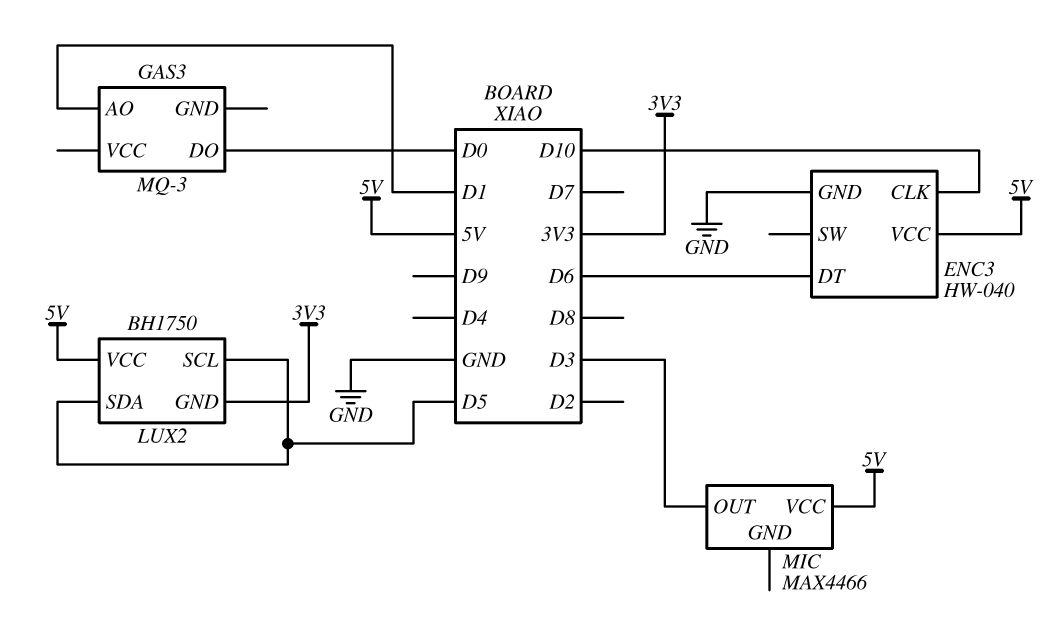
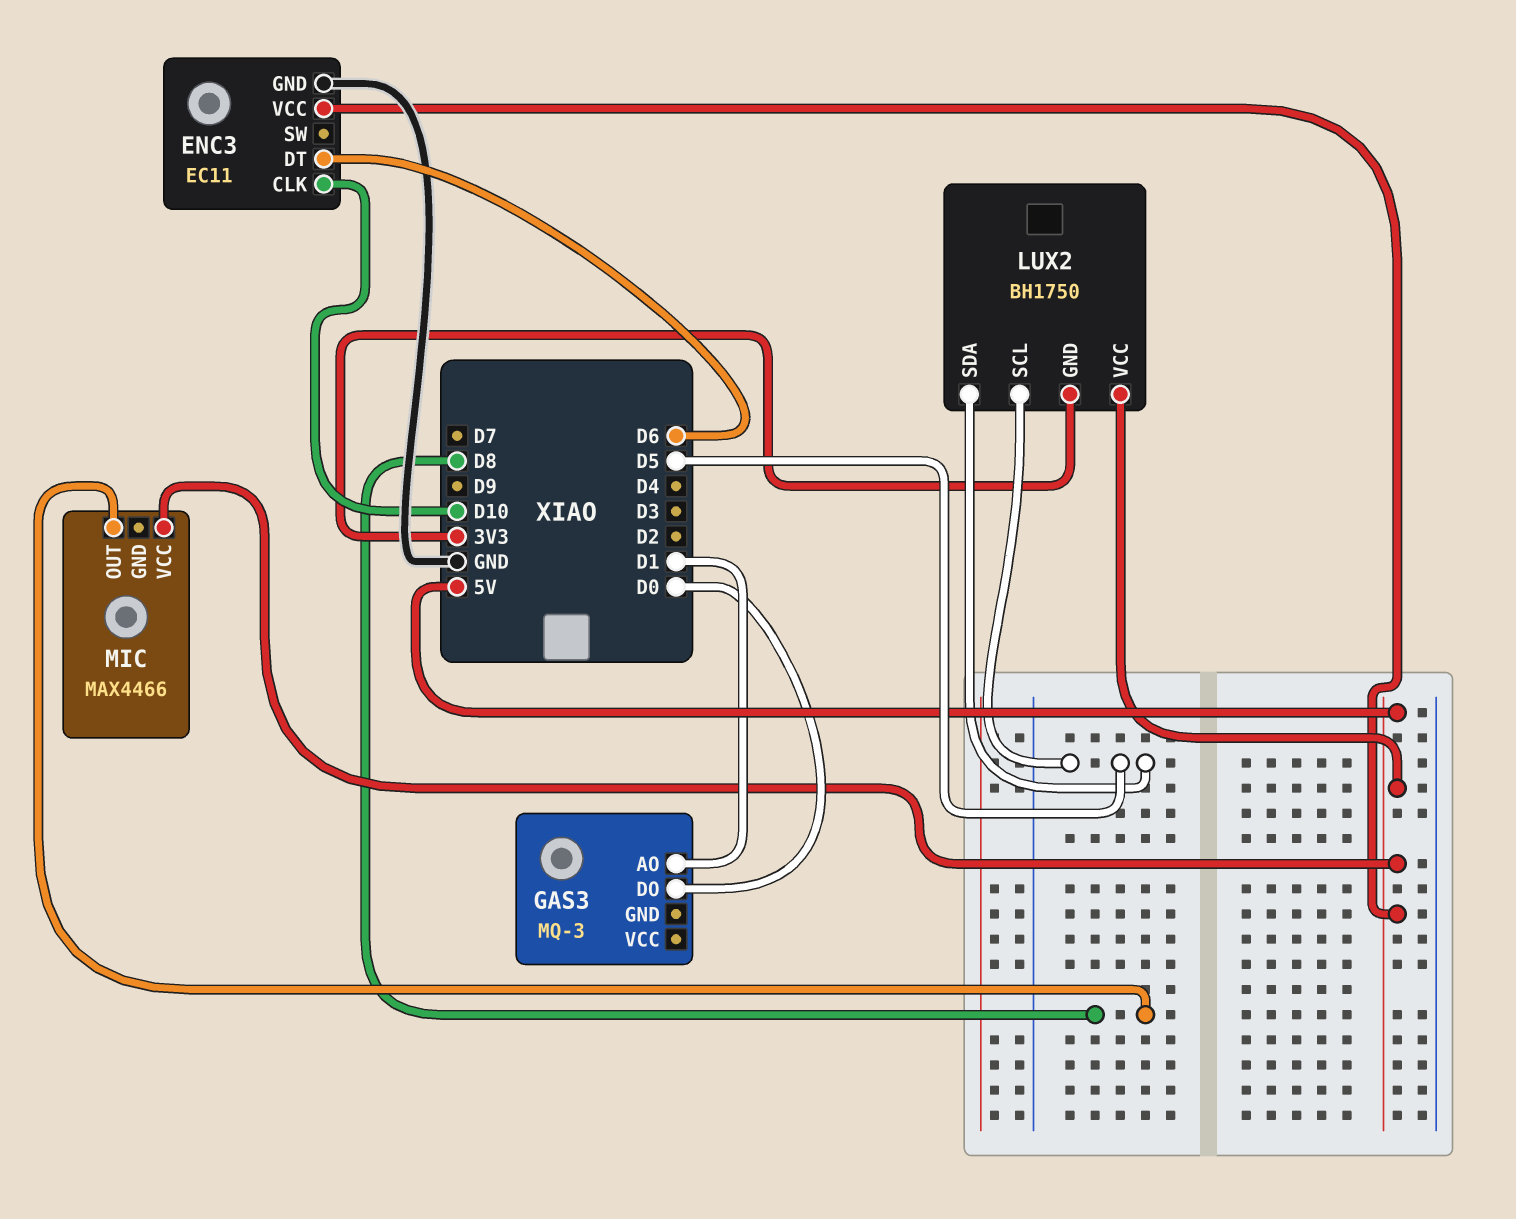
ENC3: HW-040 -> EC11
MIC pin OUT: D3 -> D8

